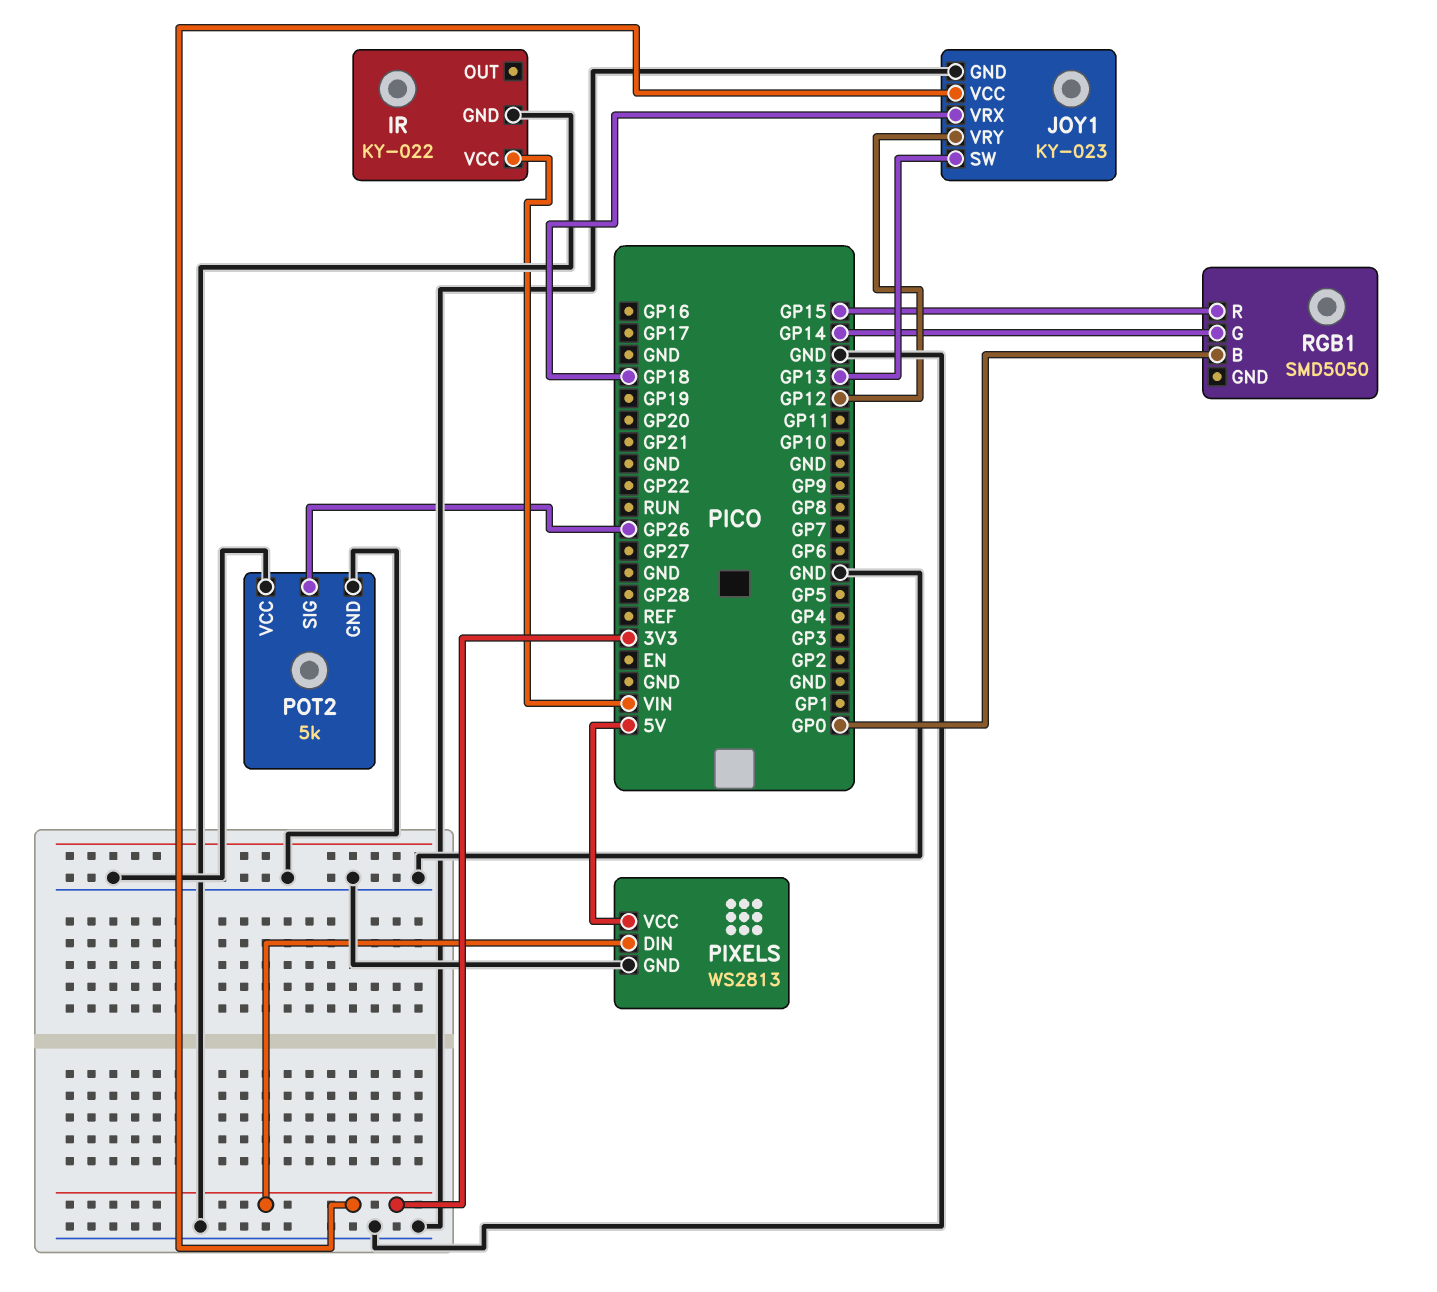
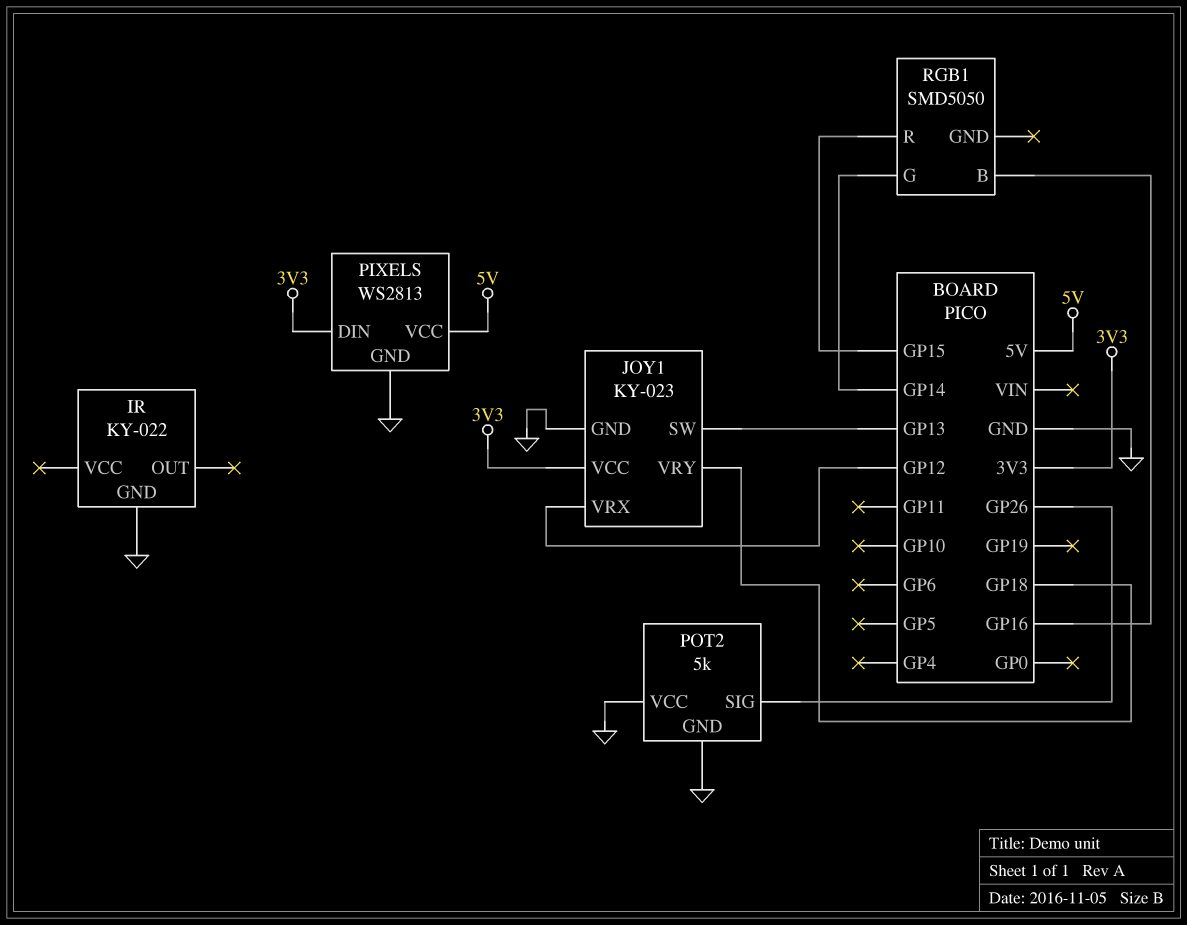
IR pin VCC: VIN -> none
JOY1 pin VRX: GP18 -> GP12
JOY1 pin VRY: GP12 -> GP18
RGB1 pin B: GP0 -> GP16

